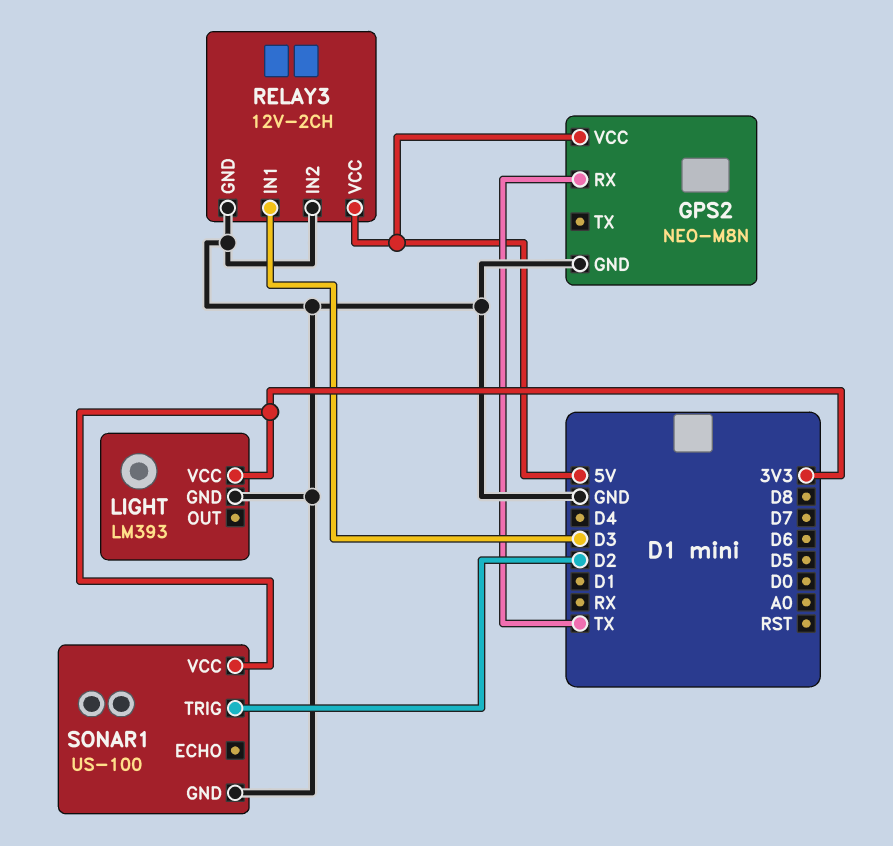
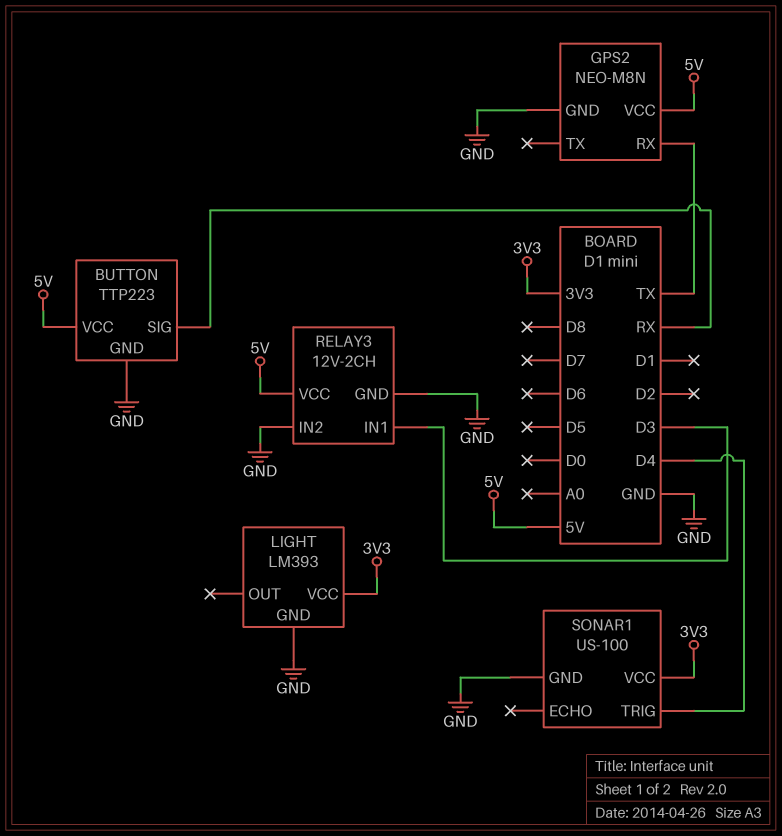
BUTTON: none -> TTP223
BUTTON pin GND: none -> GND
BUTTON pin SIG: none -> RX
BUTTON pin VCC: none -> 5V
SONAR1 pin TRIG: D2 -> D4

